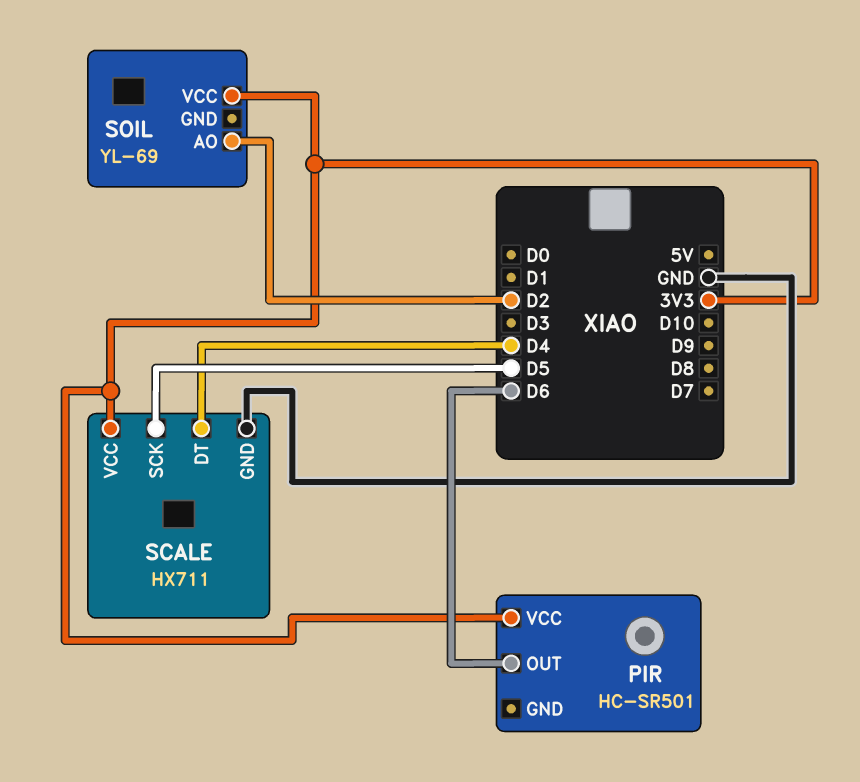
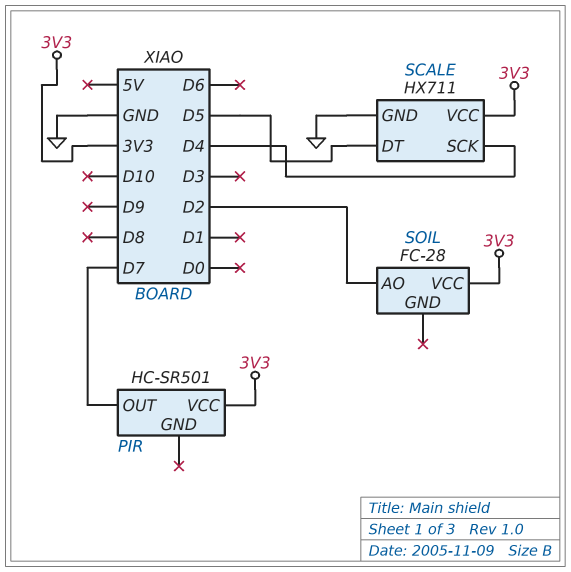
PIR pin OUT: D6 -> D7
SCALE pin DT: D4 -> D5
SCALE pin SCK: D5 -> D4
SOIL: YL-69 -> FC-28

